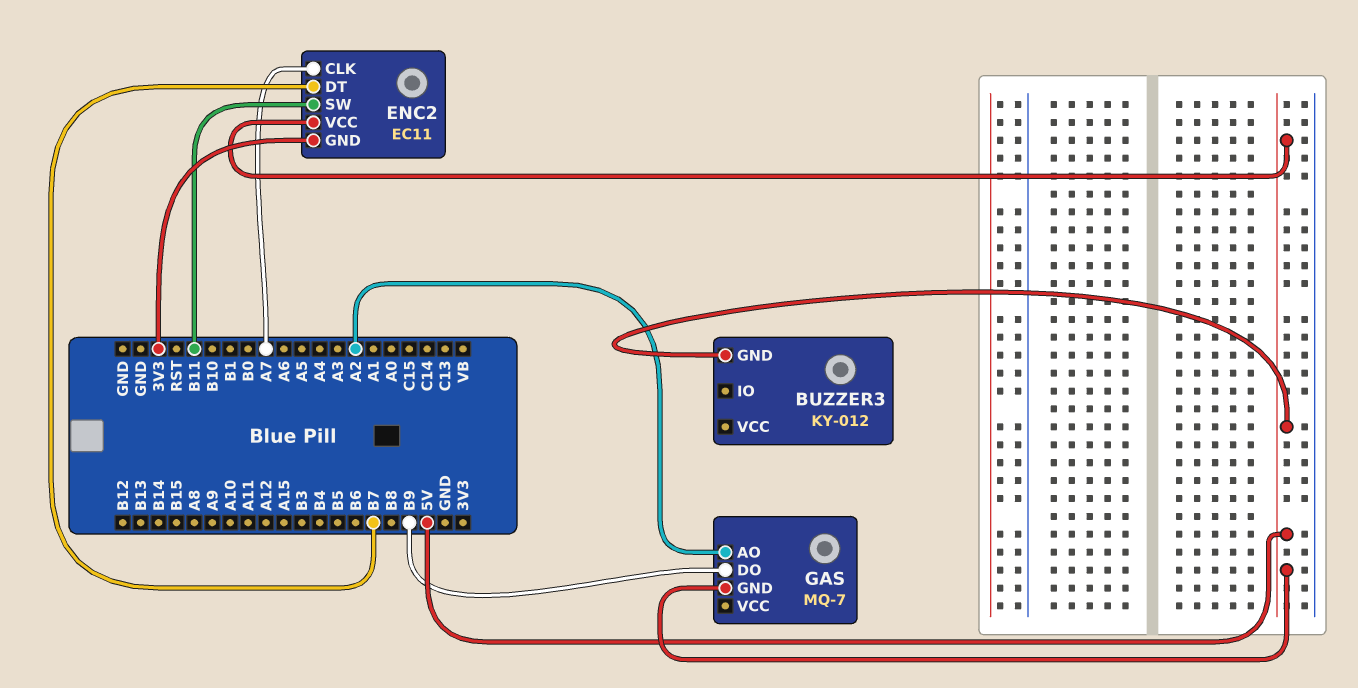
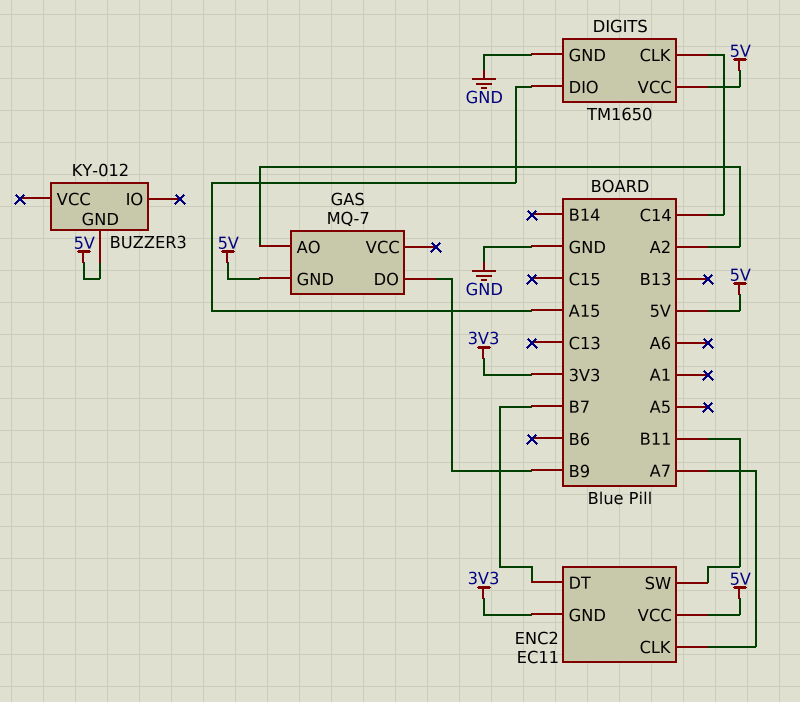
DIGITS: none -> TM1650
DIGITS pin CLK: none -> C14
DIGITS pin DIO: none -> A15
DIGITS pin GND: none -> GND
DIGITS pin VCC: none -> 5V

